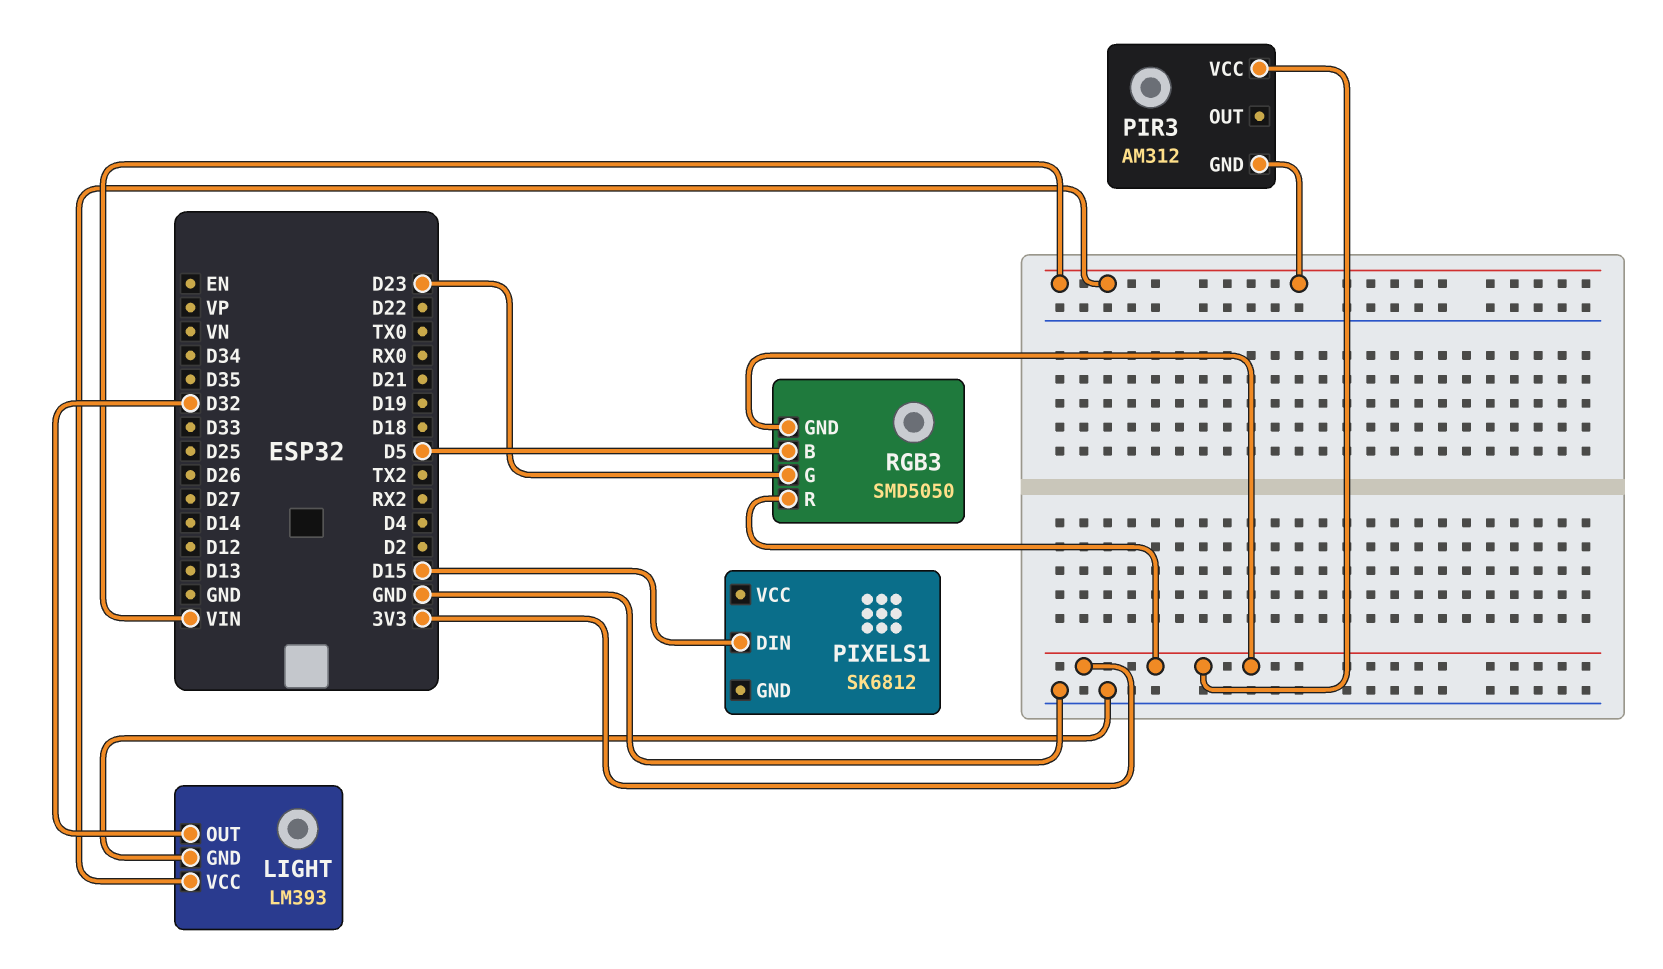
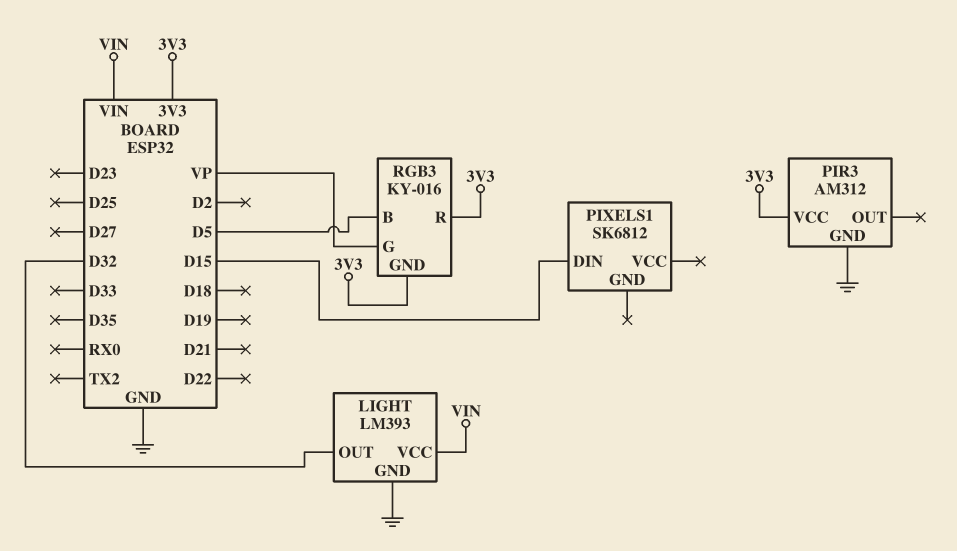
PIR3 pin GND: VIN -> GND
RGB3: SMD5050 -> KY-016
RGB3 pin G: D23 -> VP

